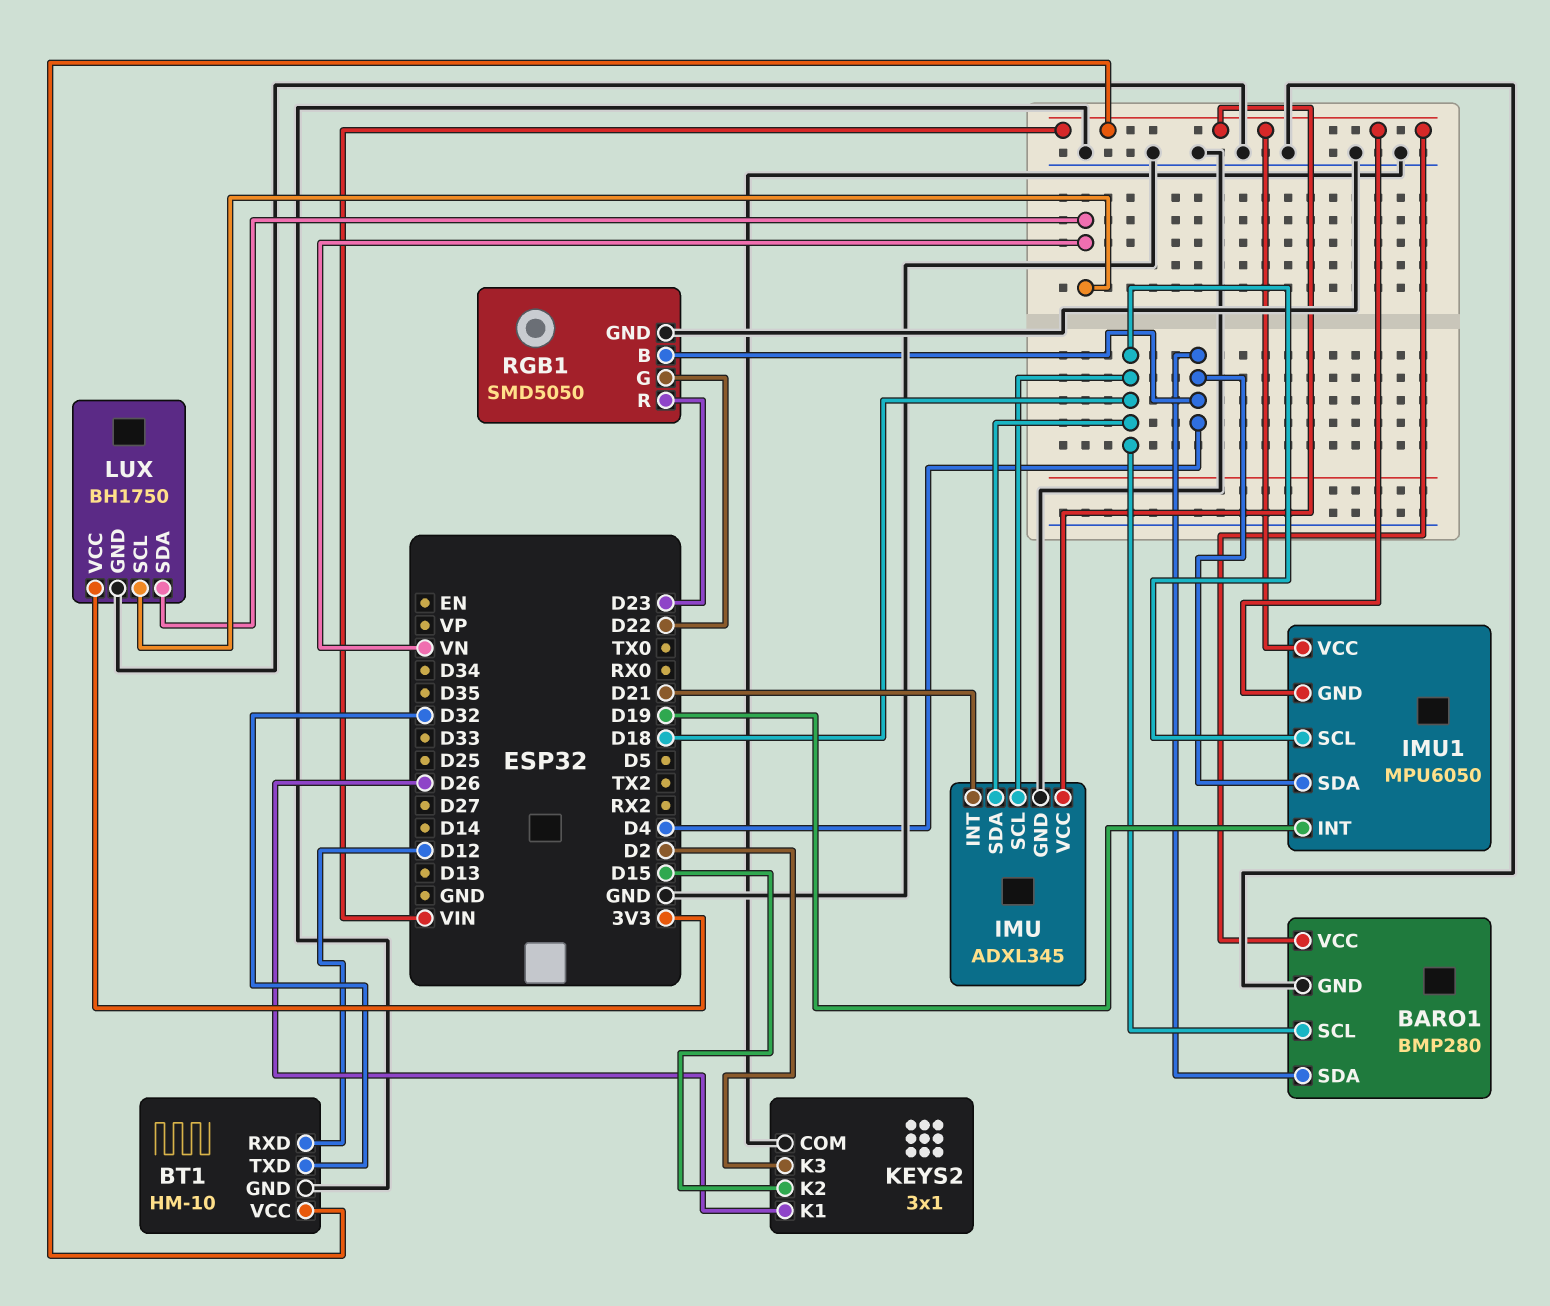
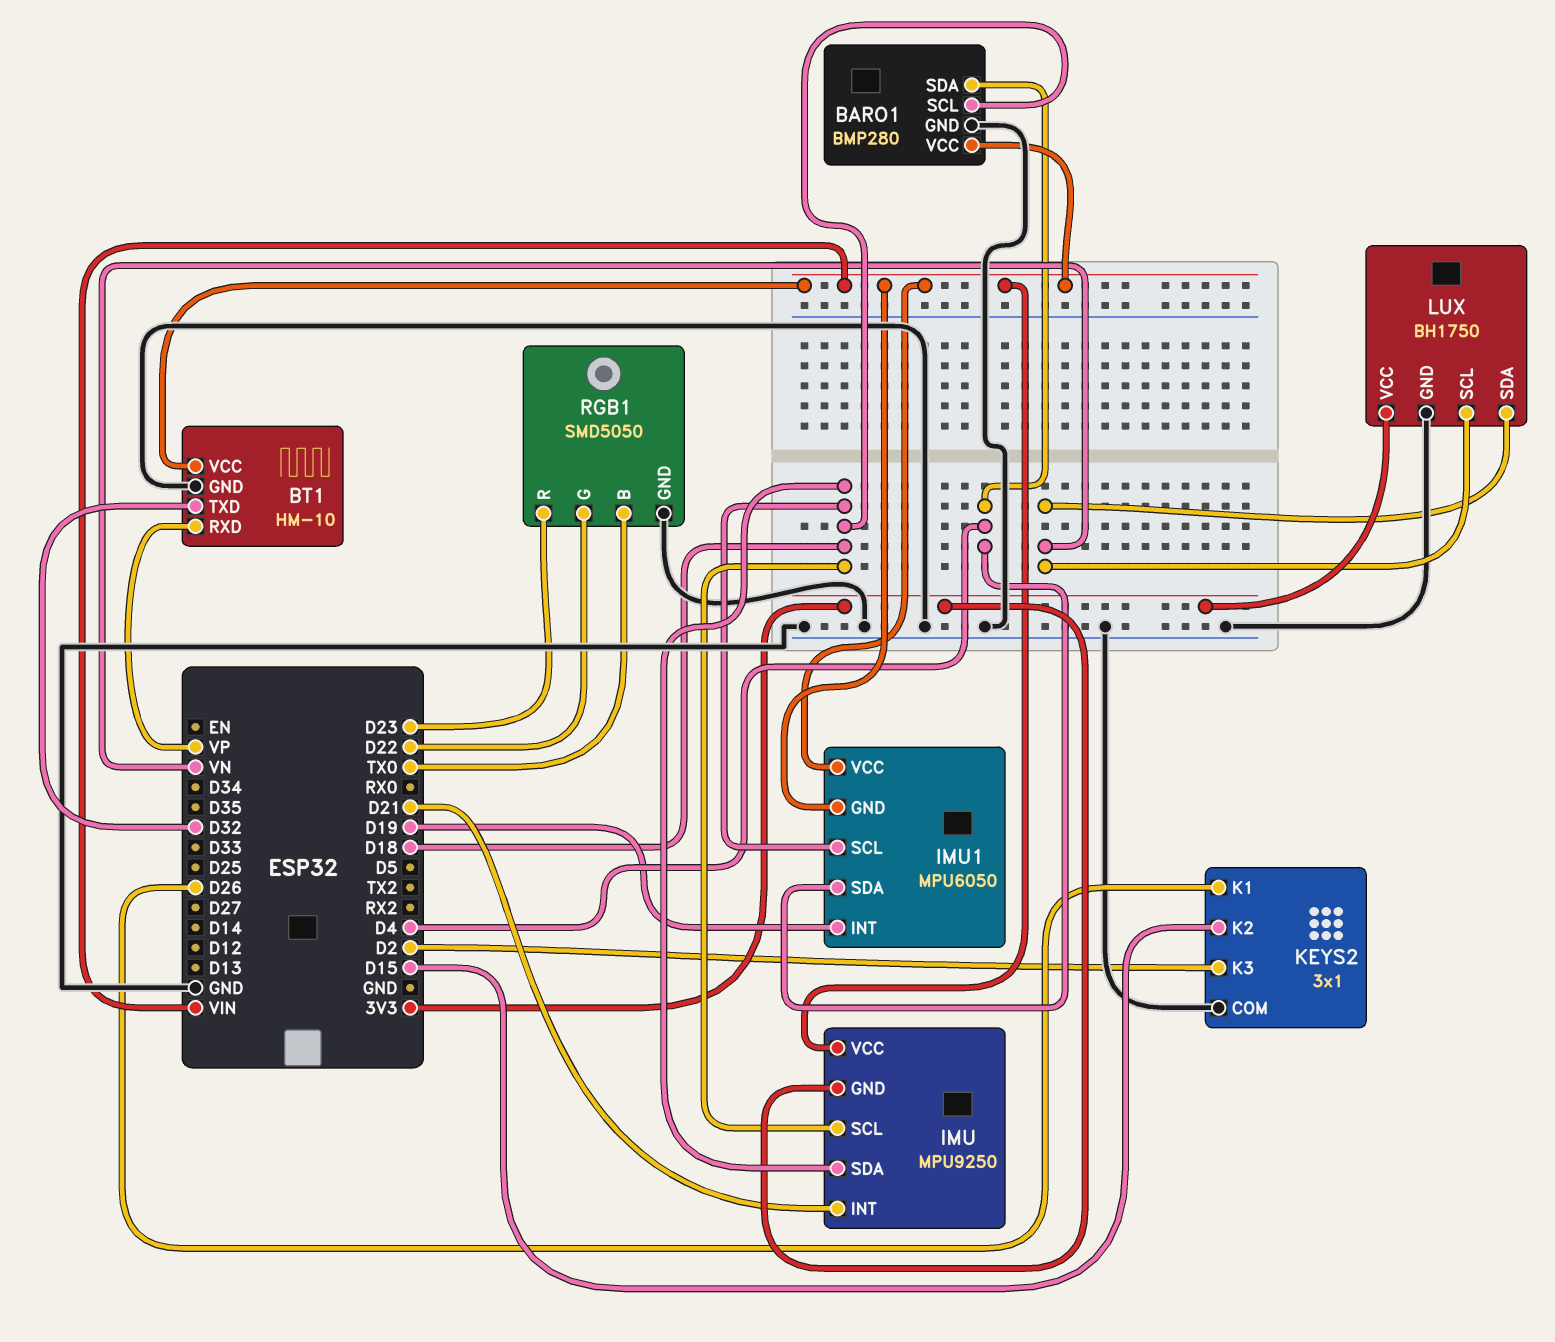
BT1 pin RXD: D12 -> VP
IMU: ADXL345 -> MPU9250
IMU pin GND: GND -> 3V3
RGB1 pin B: D4 -> TX0

